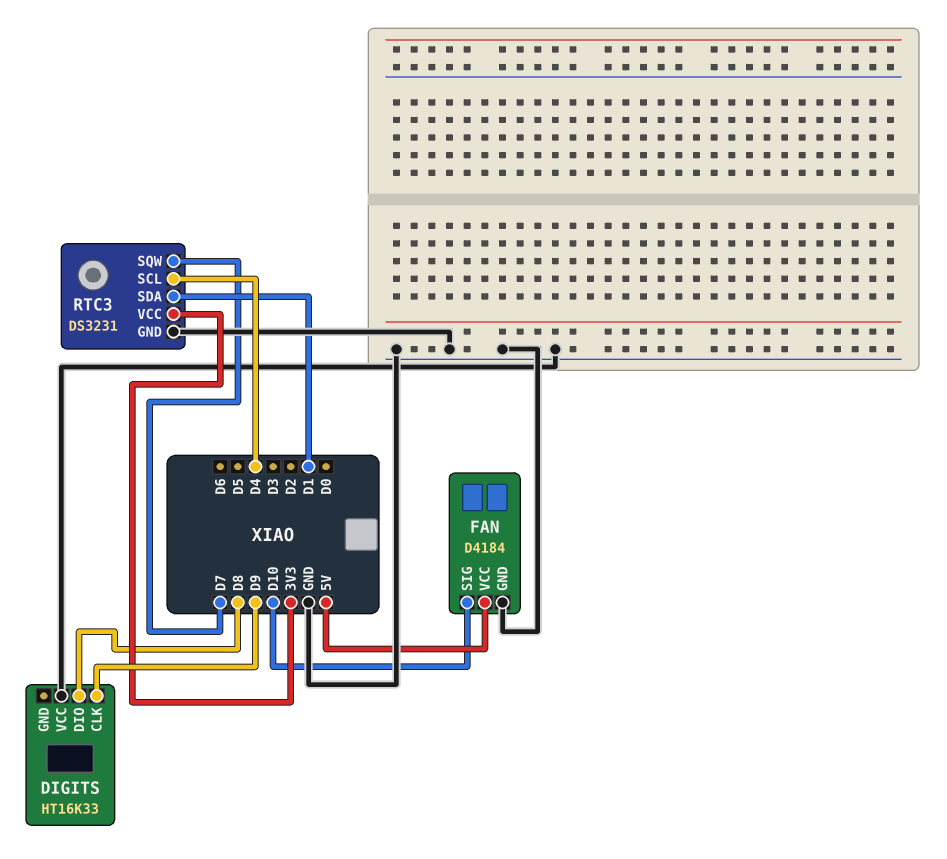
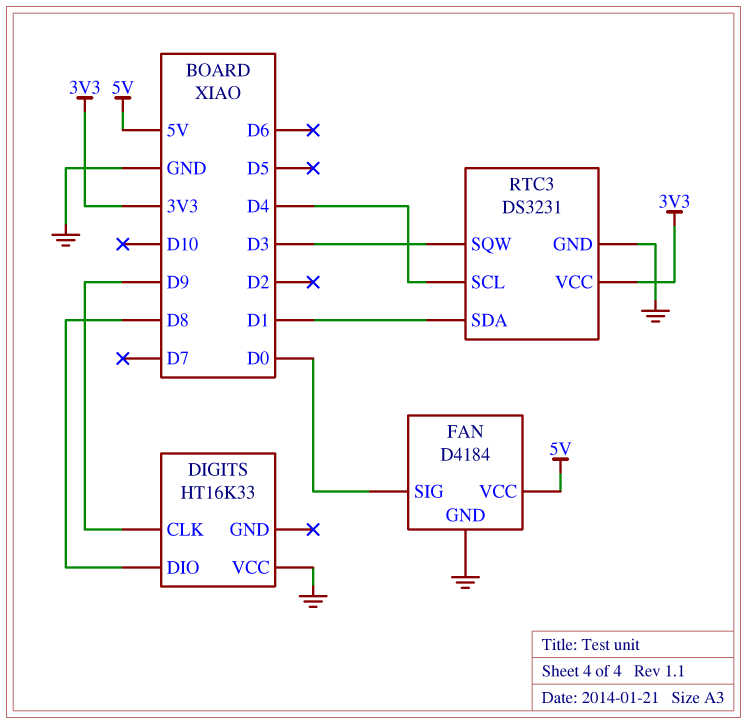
FAN pin SIG: D10 -> D0
RTC3 pin SQW: D7 -> D3

